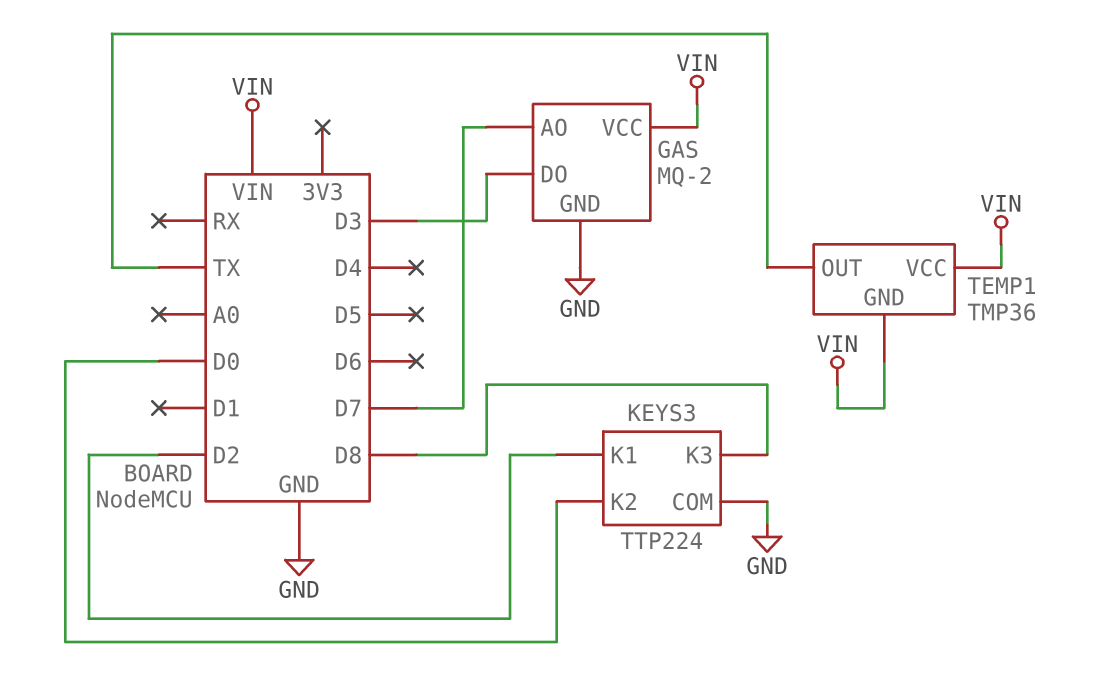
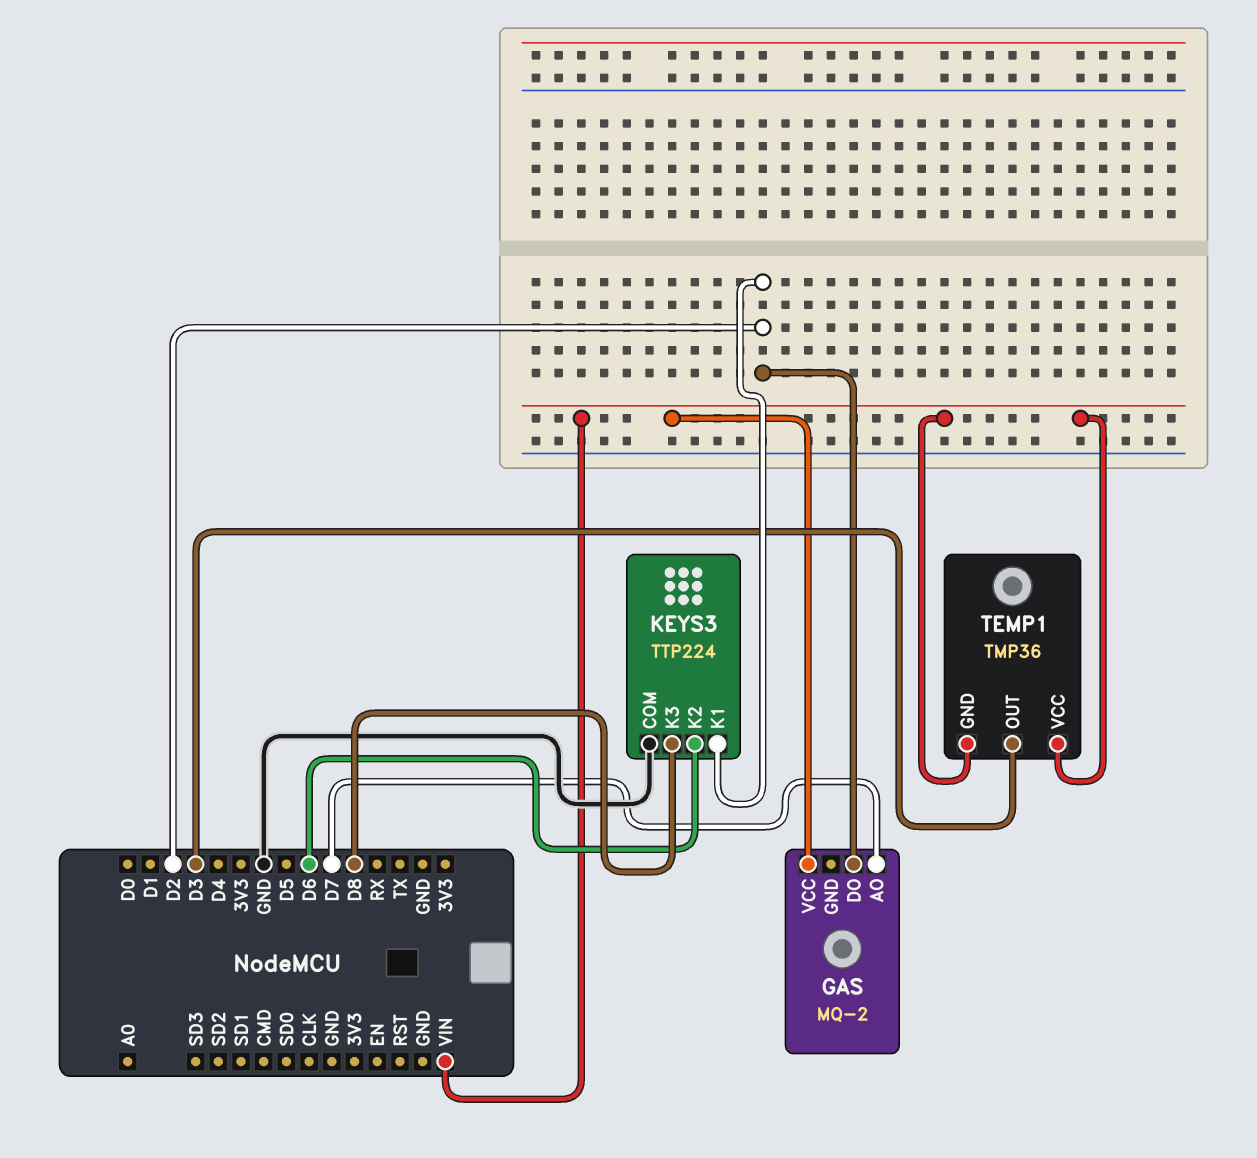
GAS pin DO: D3 -> D2
GAS pin GND: GND -> none
KEYS3 pin K2: D0 -> D6
TEMP1 pin OUT: TX -> D3

